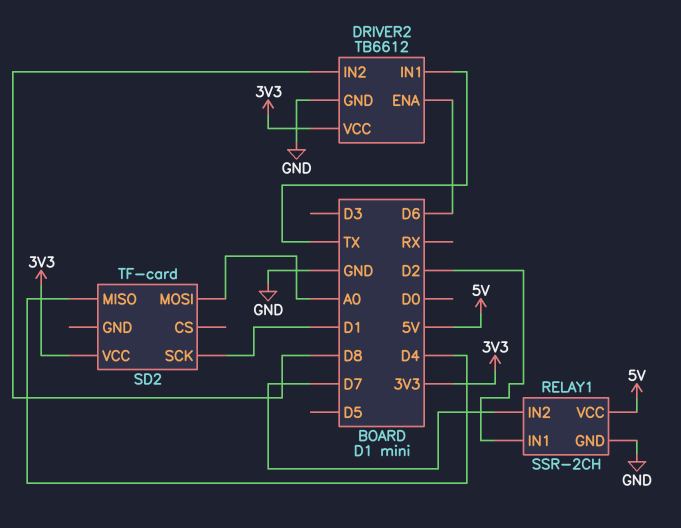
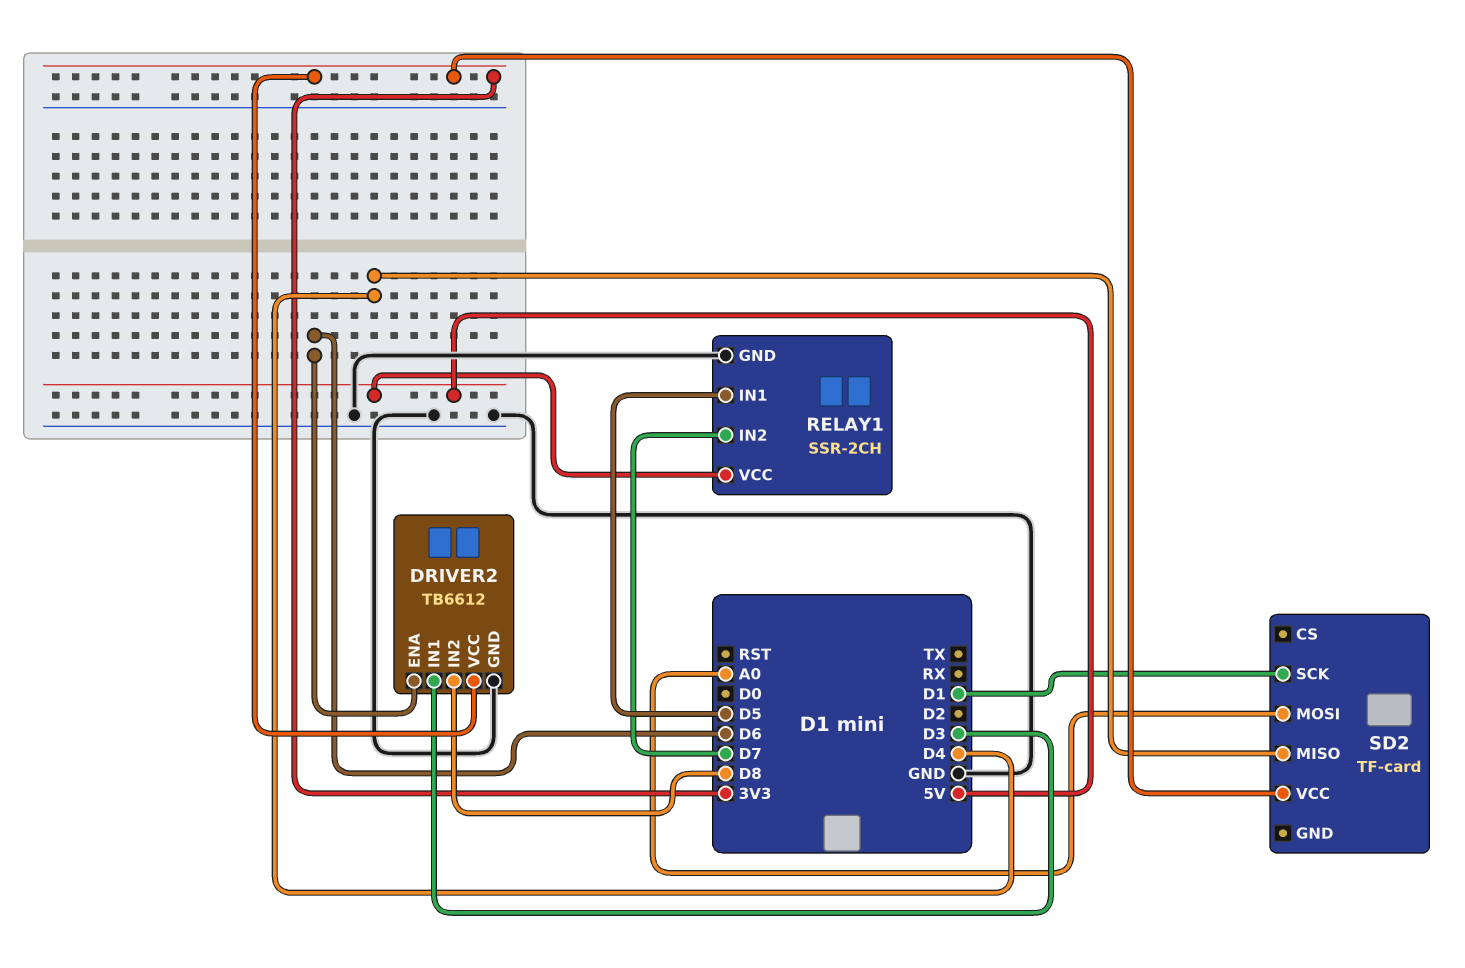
DRIVER2 pin IN1: TX -> D3
RELAY1 pin IN1: D2 -> D5

